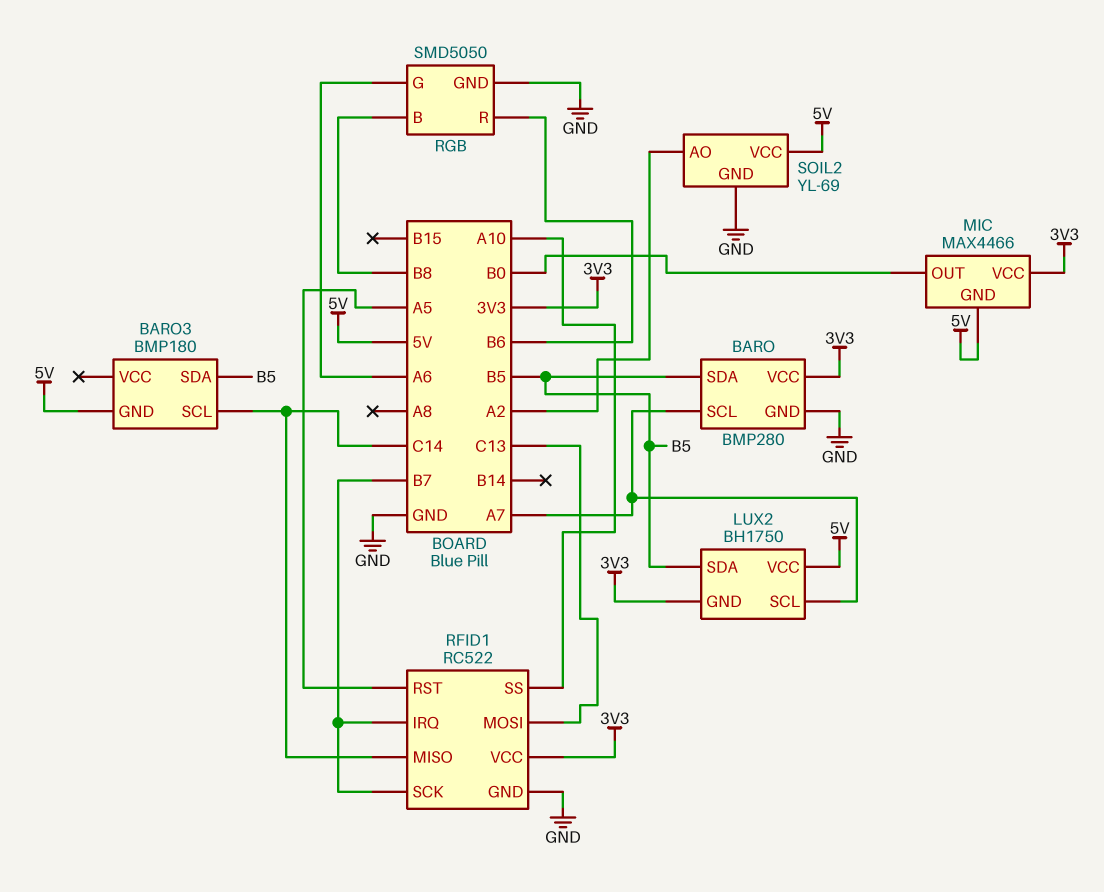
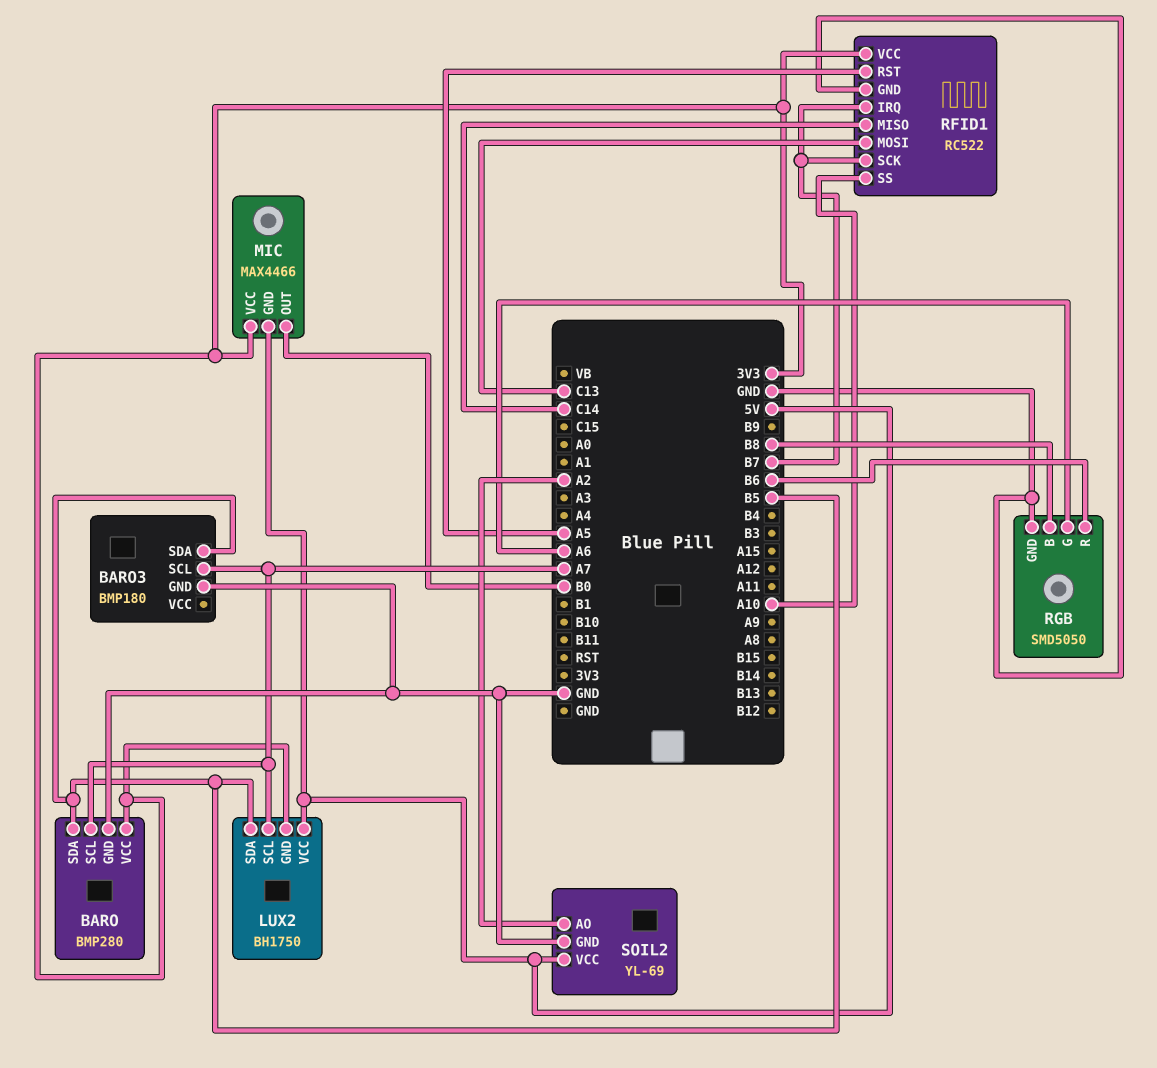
BARO3 pin GND: 5V -> GND
BARO3 pin SCL: C14 -> A7

